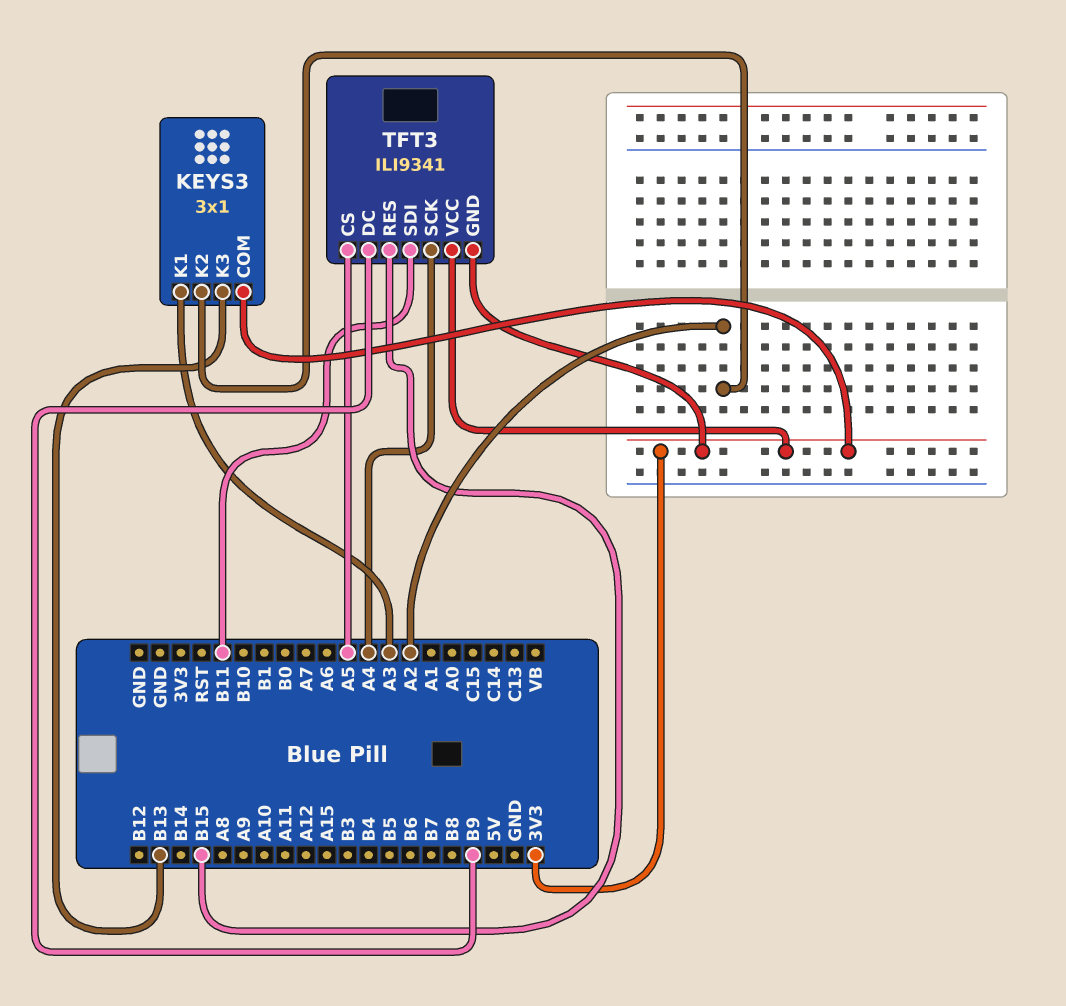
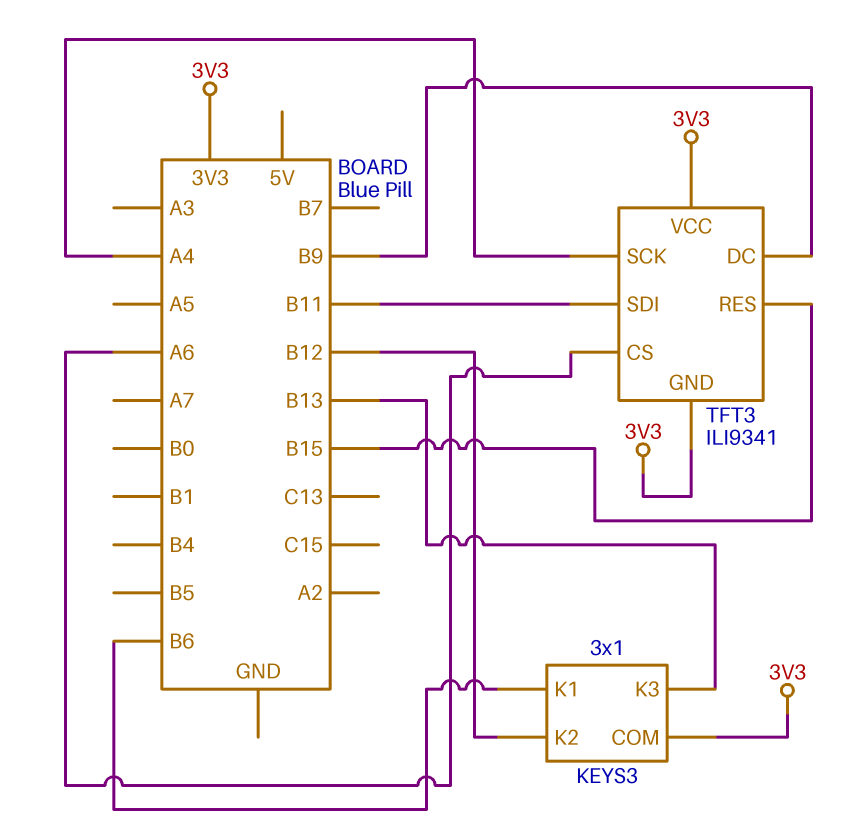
KEYS3 pin K1: A3 -> B6
KEYS3 pin K2: A2 -> B12
TFT3 pin CS: A5 -> A6

